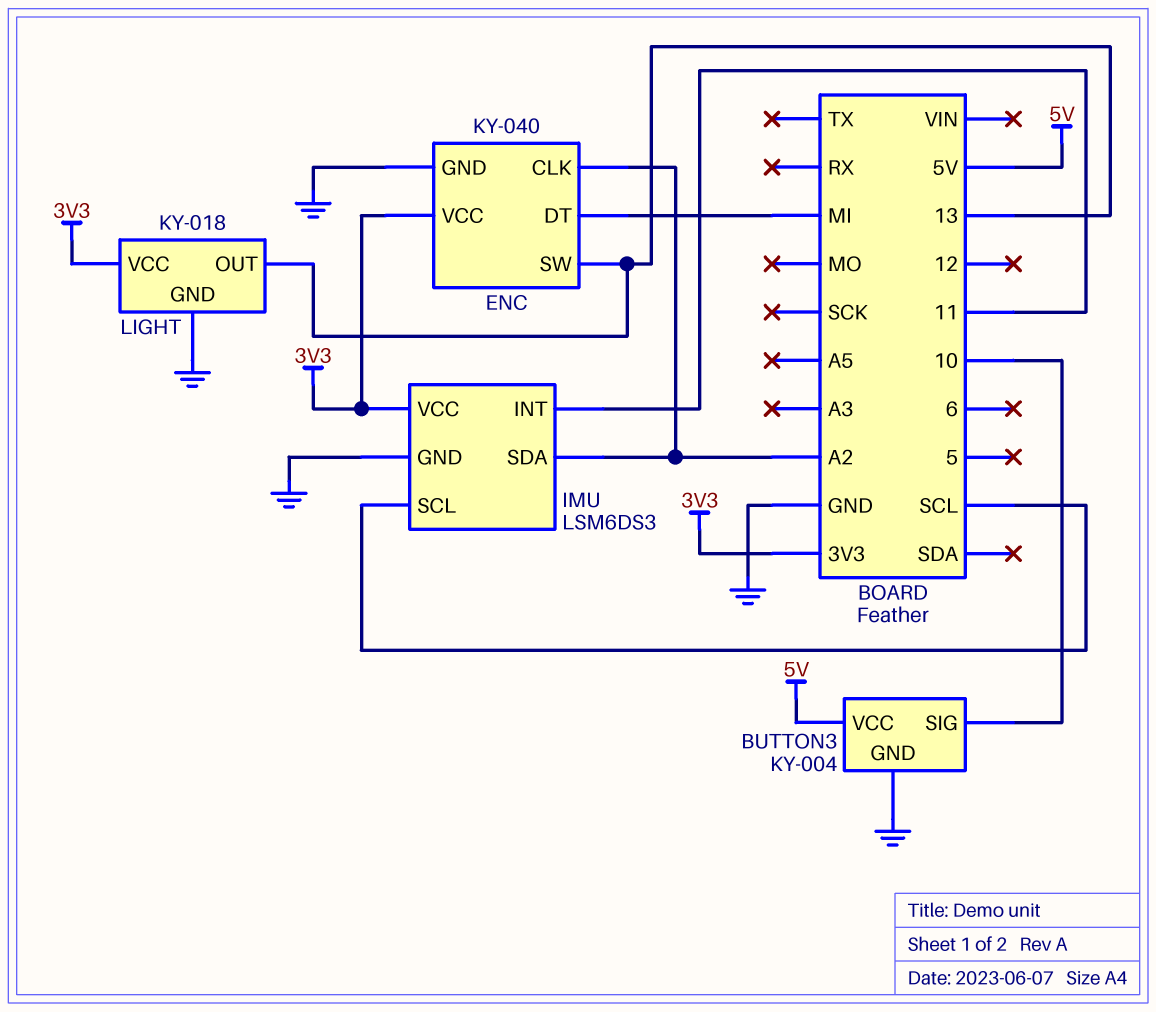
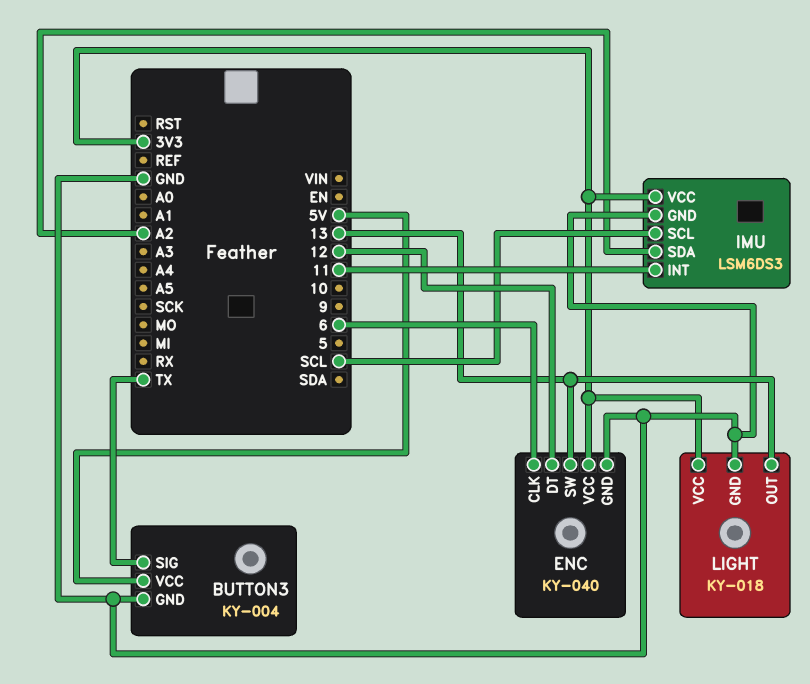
BUTTON3 pin SIG: 10 -> TX
ENC pin CLK: A2 -> 6
ENC pin DT: MI -> 12

